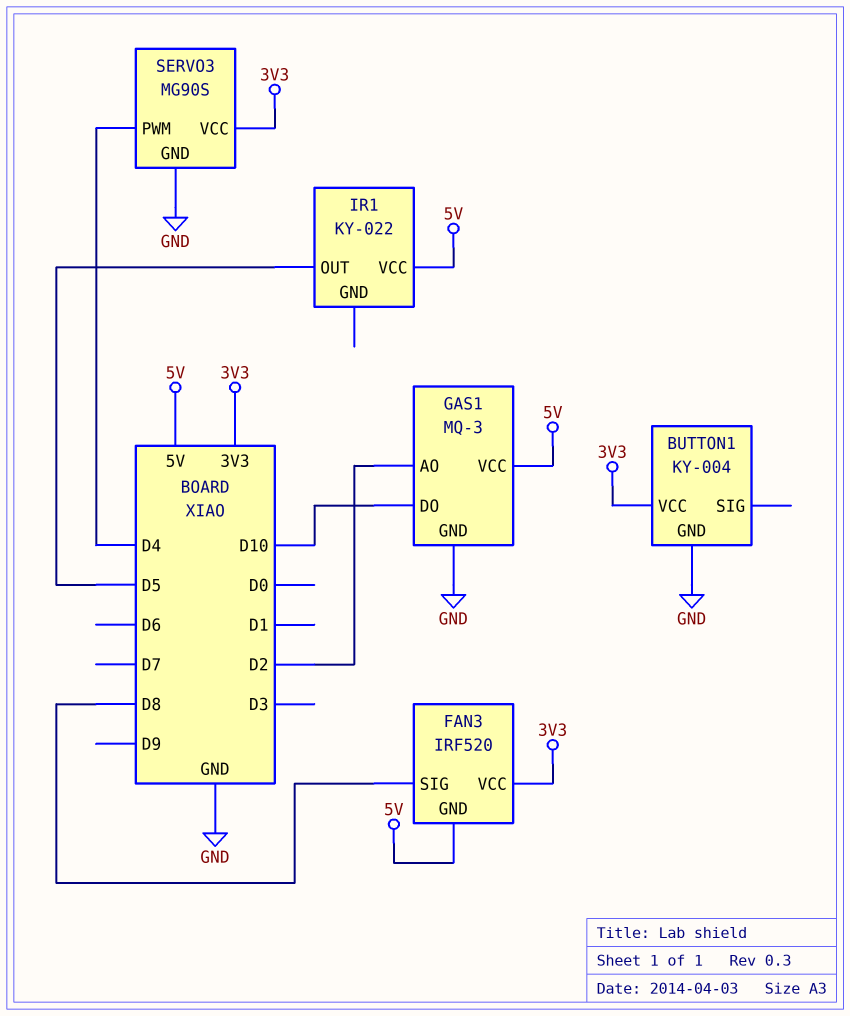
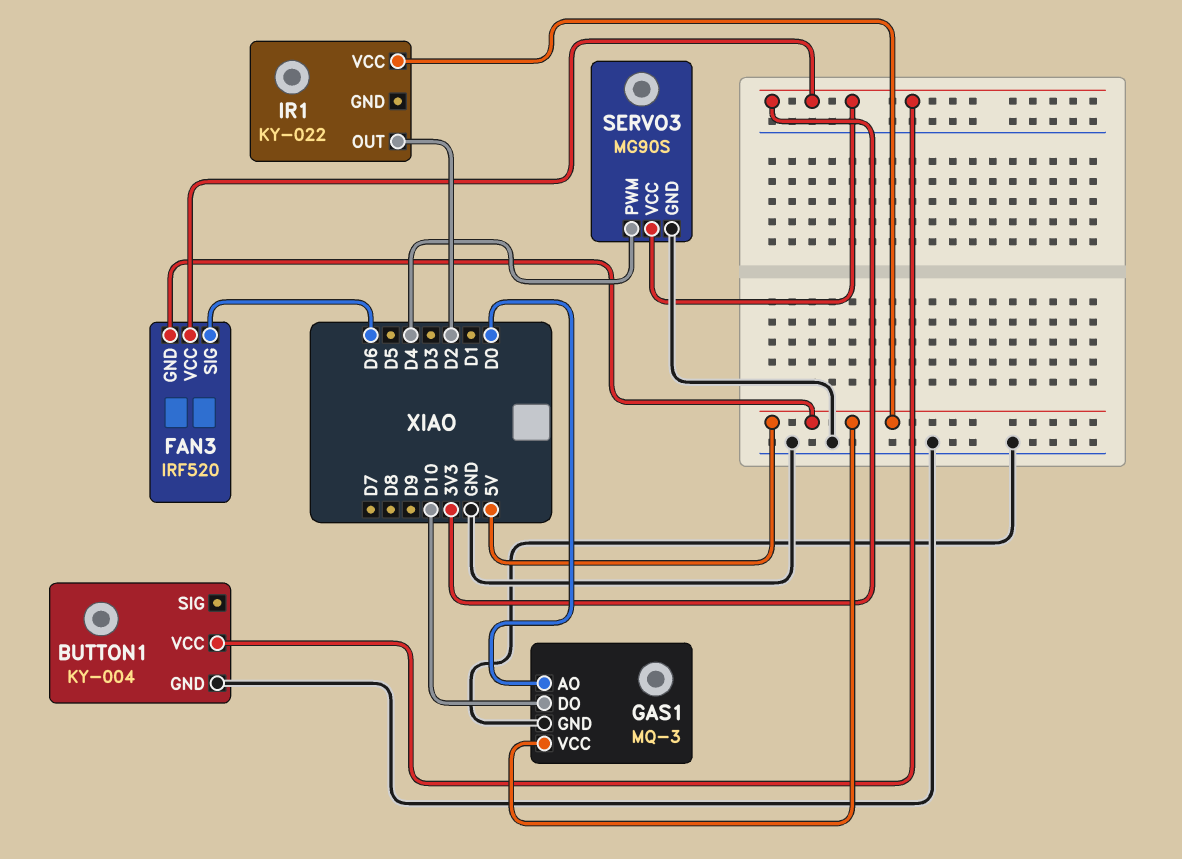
FAN3 pin SIG: D8 -> D6
GAS1 pin AO: D2 -> D0
IR1 pin OUT: D5 -> D2

